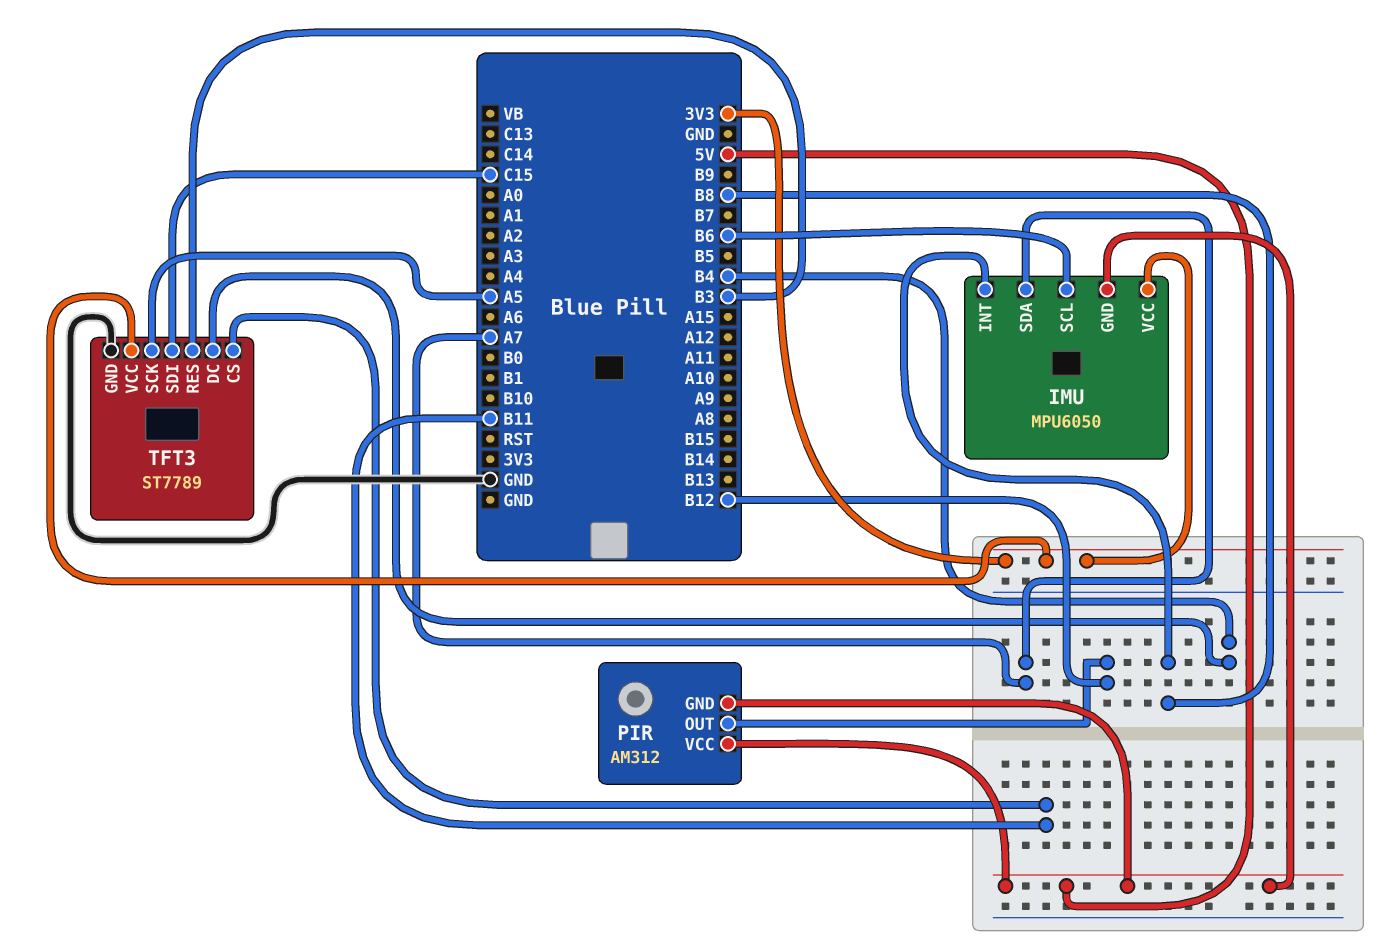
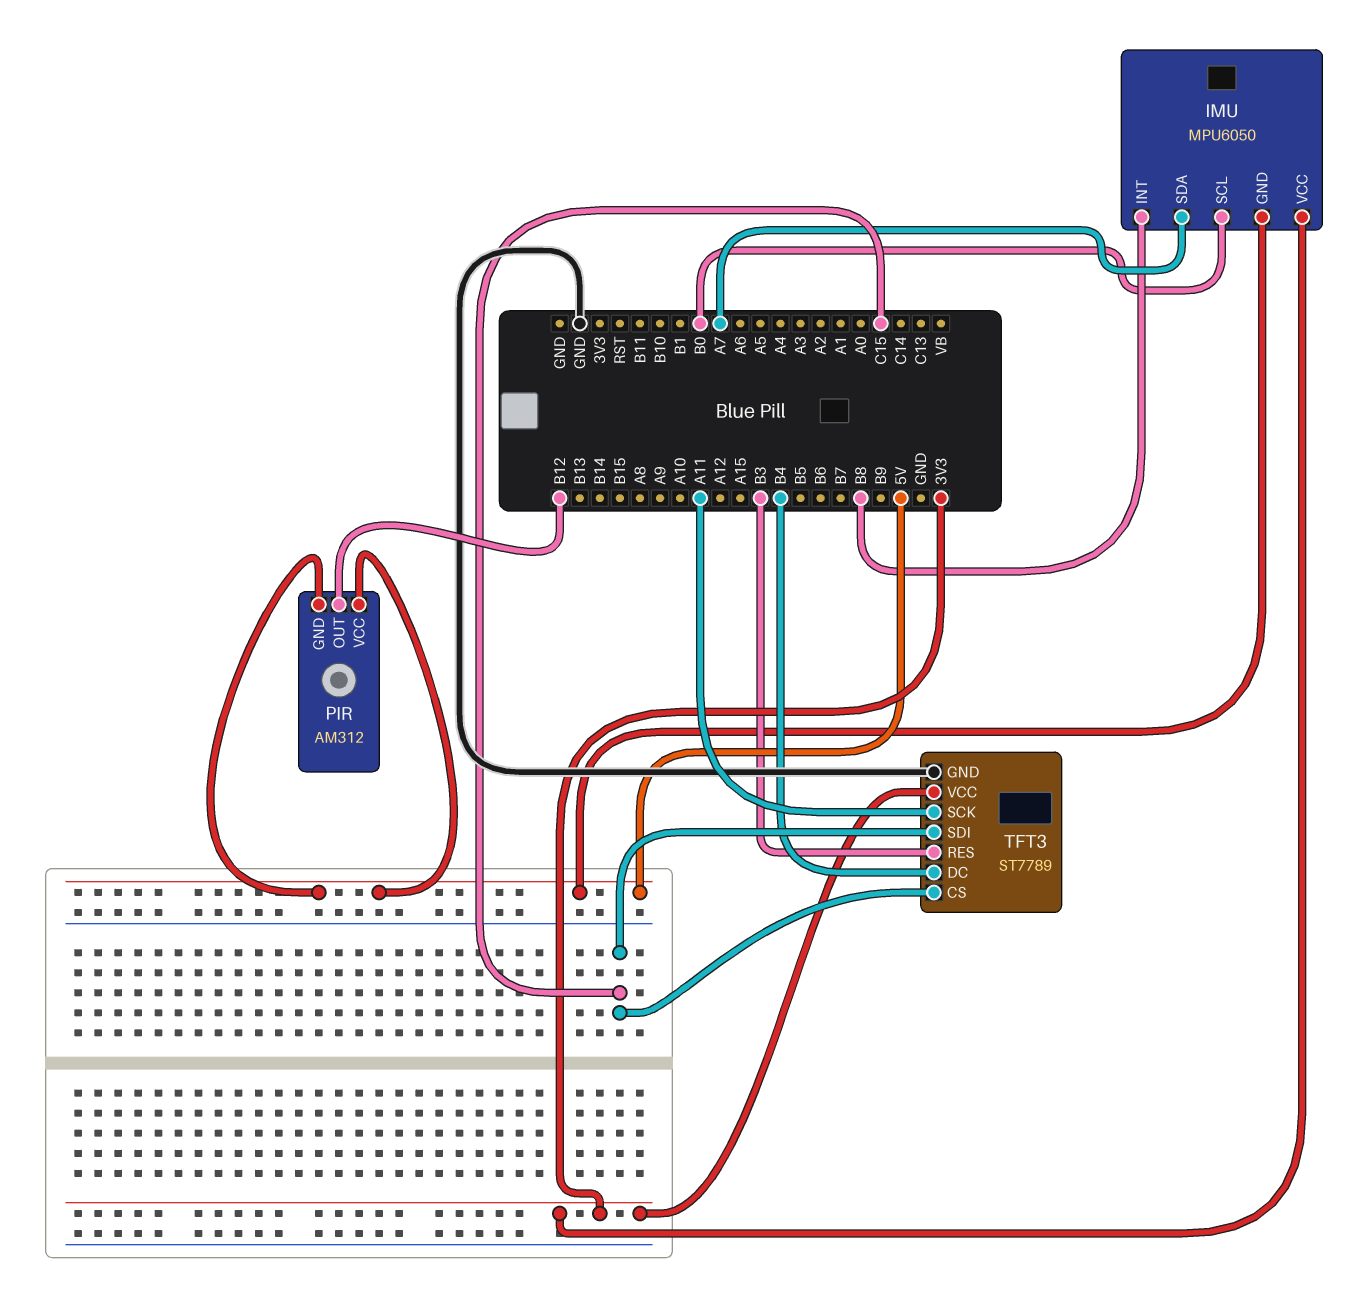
IMU pin SCL: B6 -> B0
TFT3 pin CS: B11 -> C15
TFT3 pin SCK: A5 -> A11

